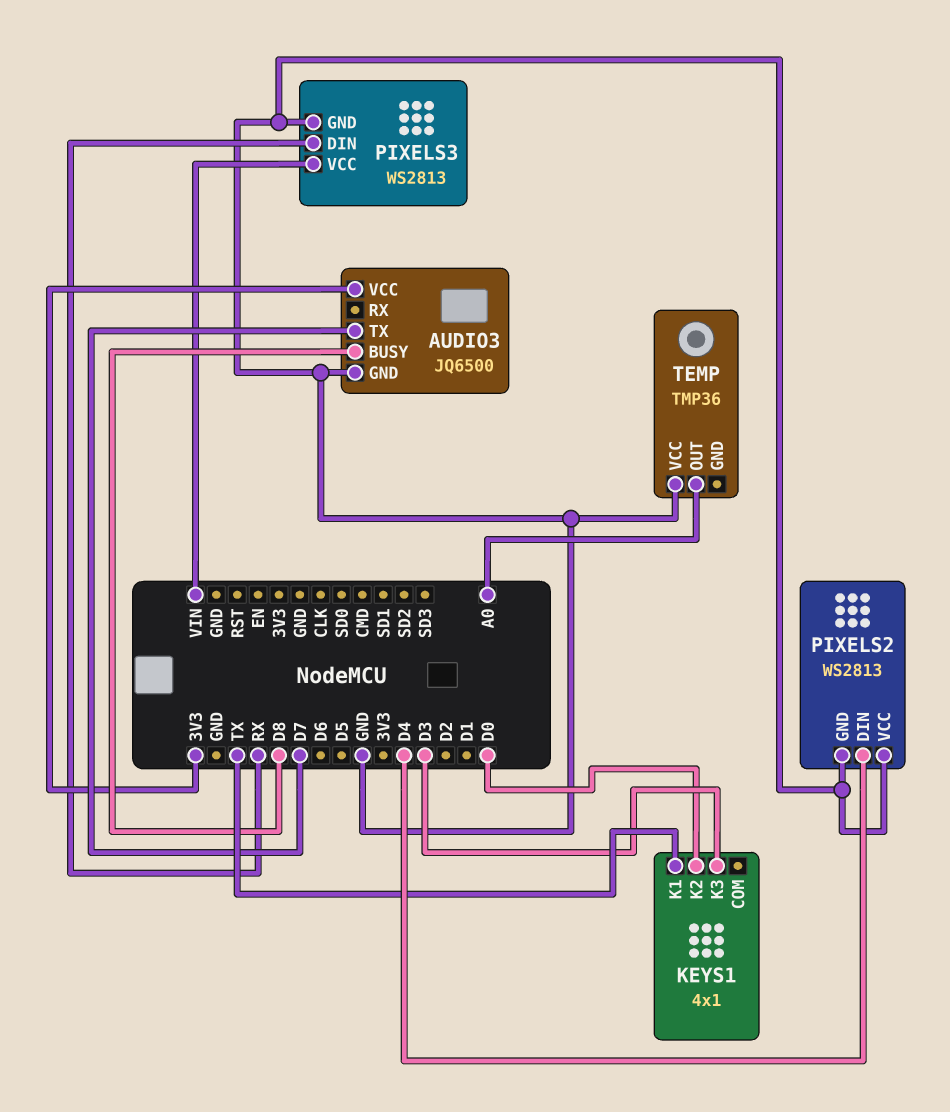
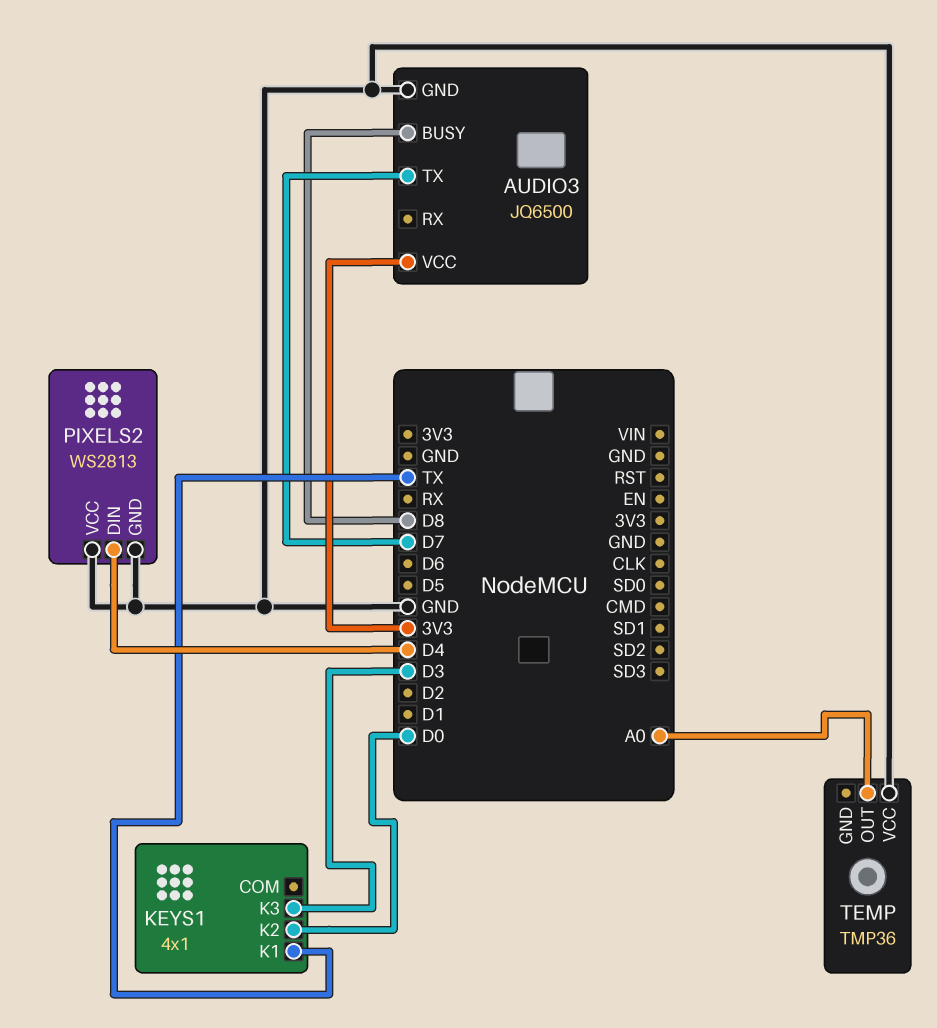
PIXELS3: WS2813 -> none
PIXELS3 pin DIN: RX -> none
PIXELS3 pin GND: GND -> none
PIXELS3 pin VCC: VIN -> none

